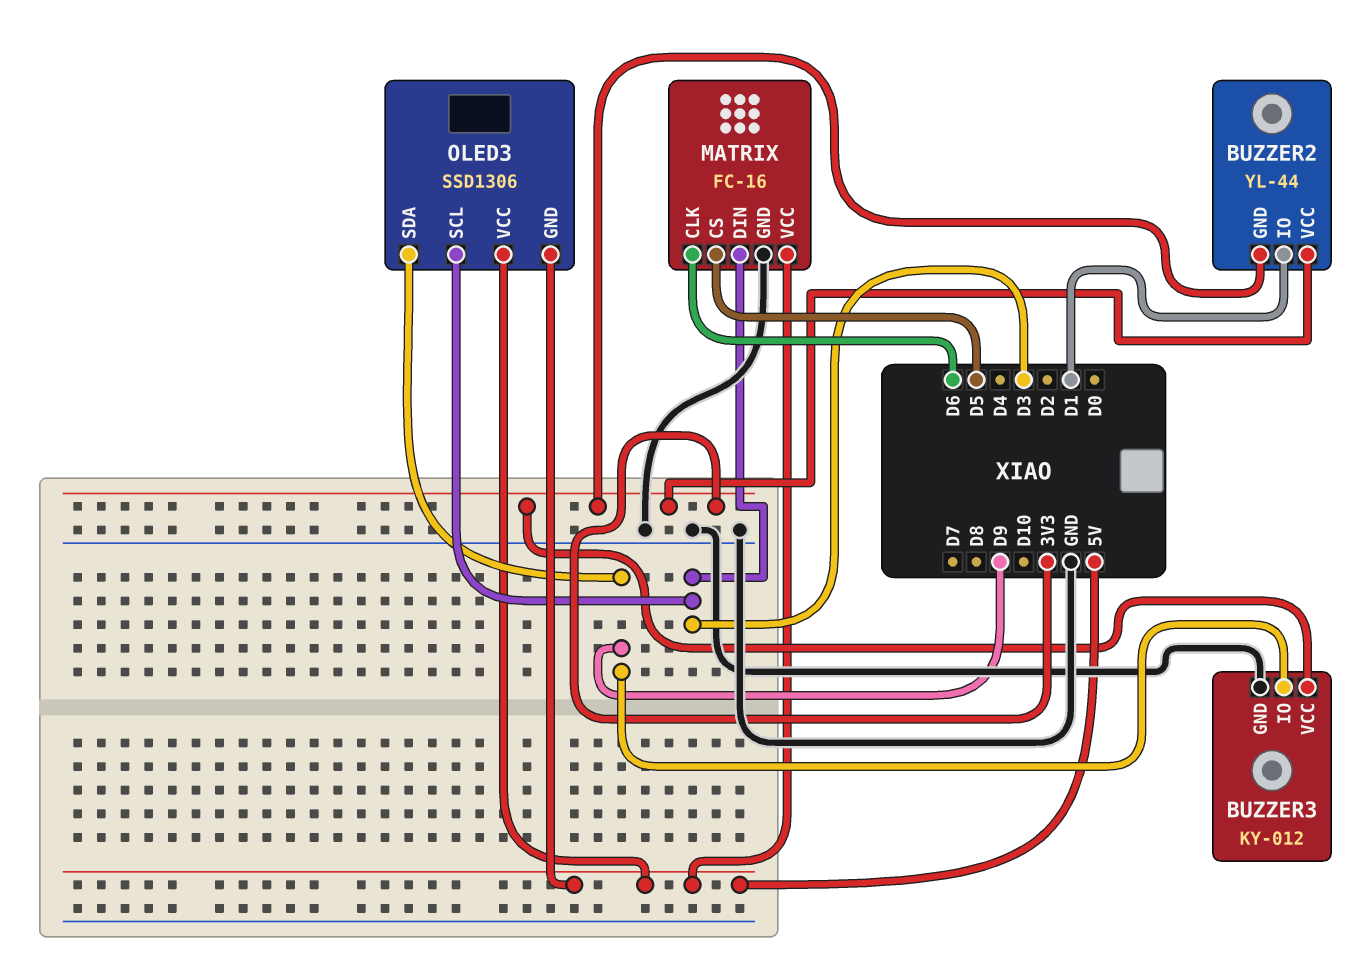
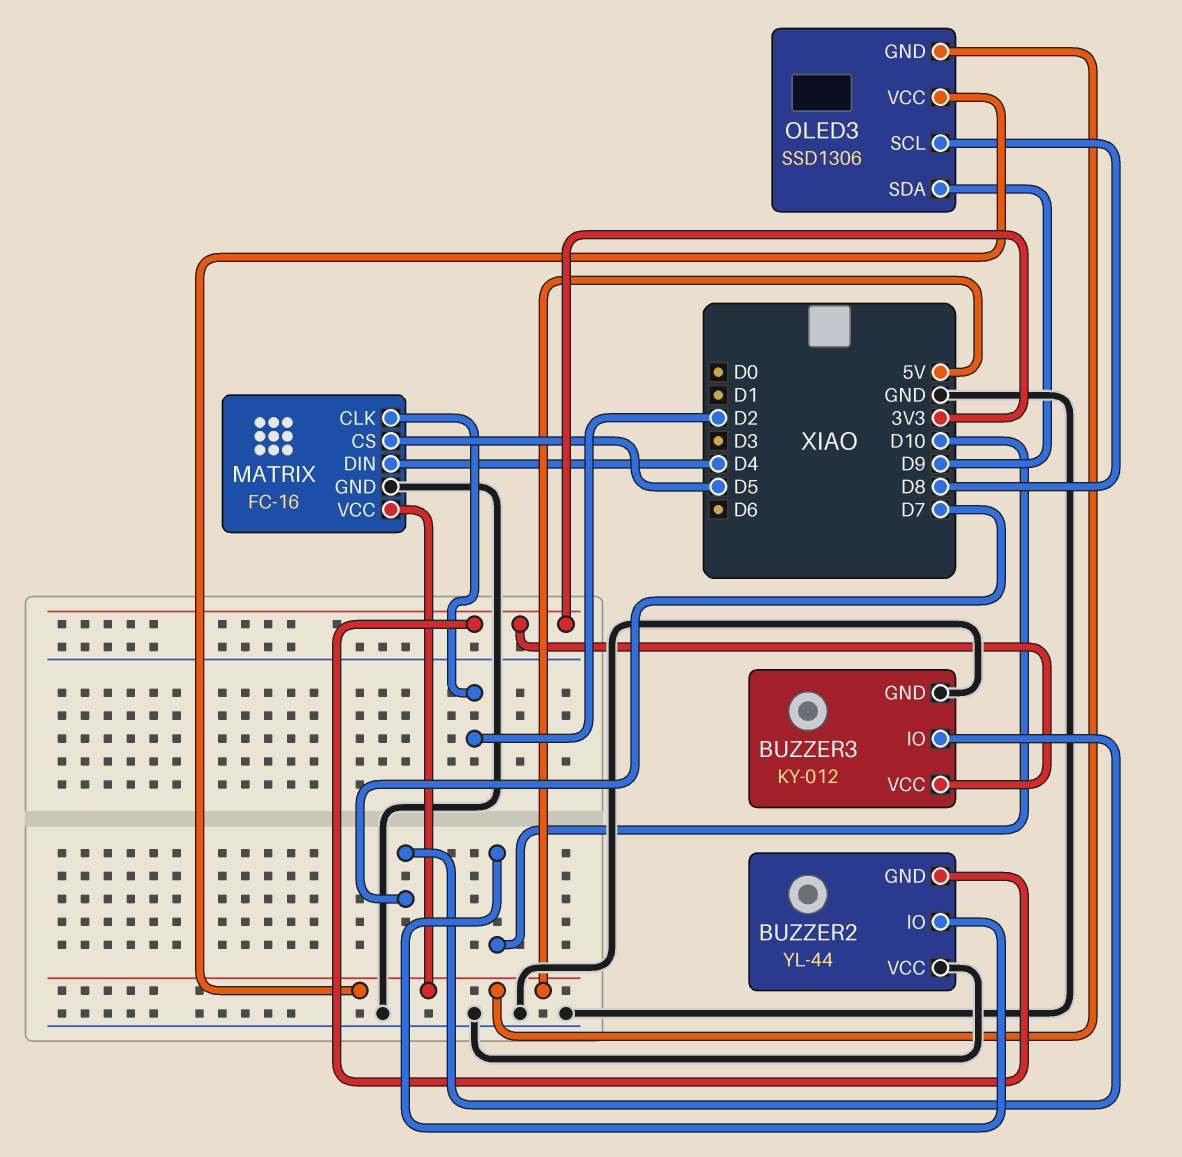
BUZZER2 pin IO: D1 -> D10
BUZZER2 pin VCC: 3V3 -> GND
BUZZER3 pin IO: D9 -> D7
MATRIX pin CLK: D6 -> D2
MATRIX pin DIN: D3 -> D4
OLED3 pin SCL: D3 -> D8

